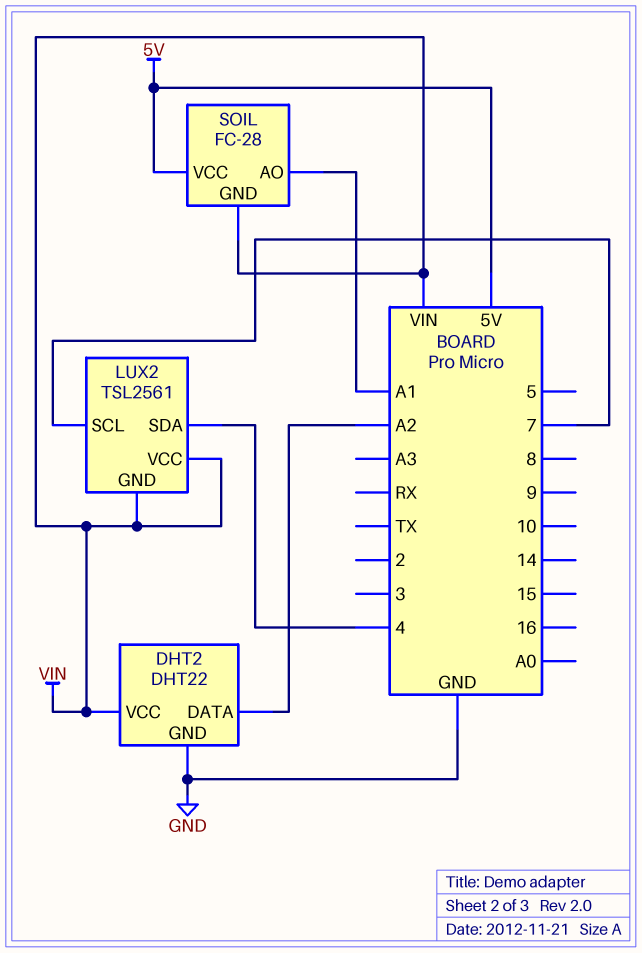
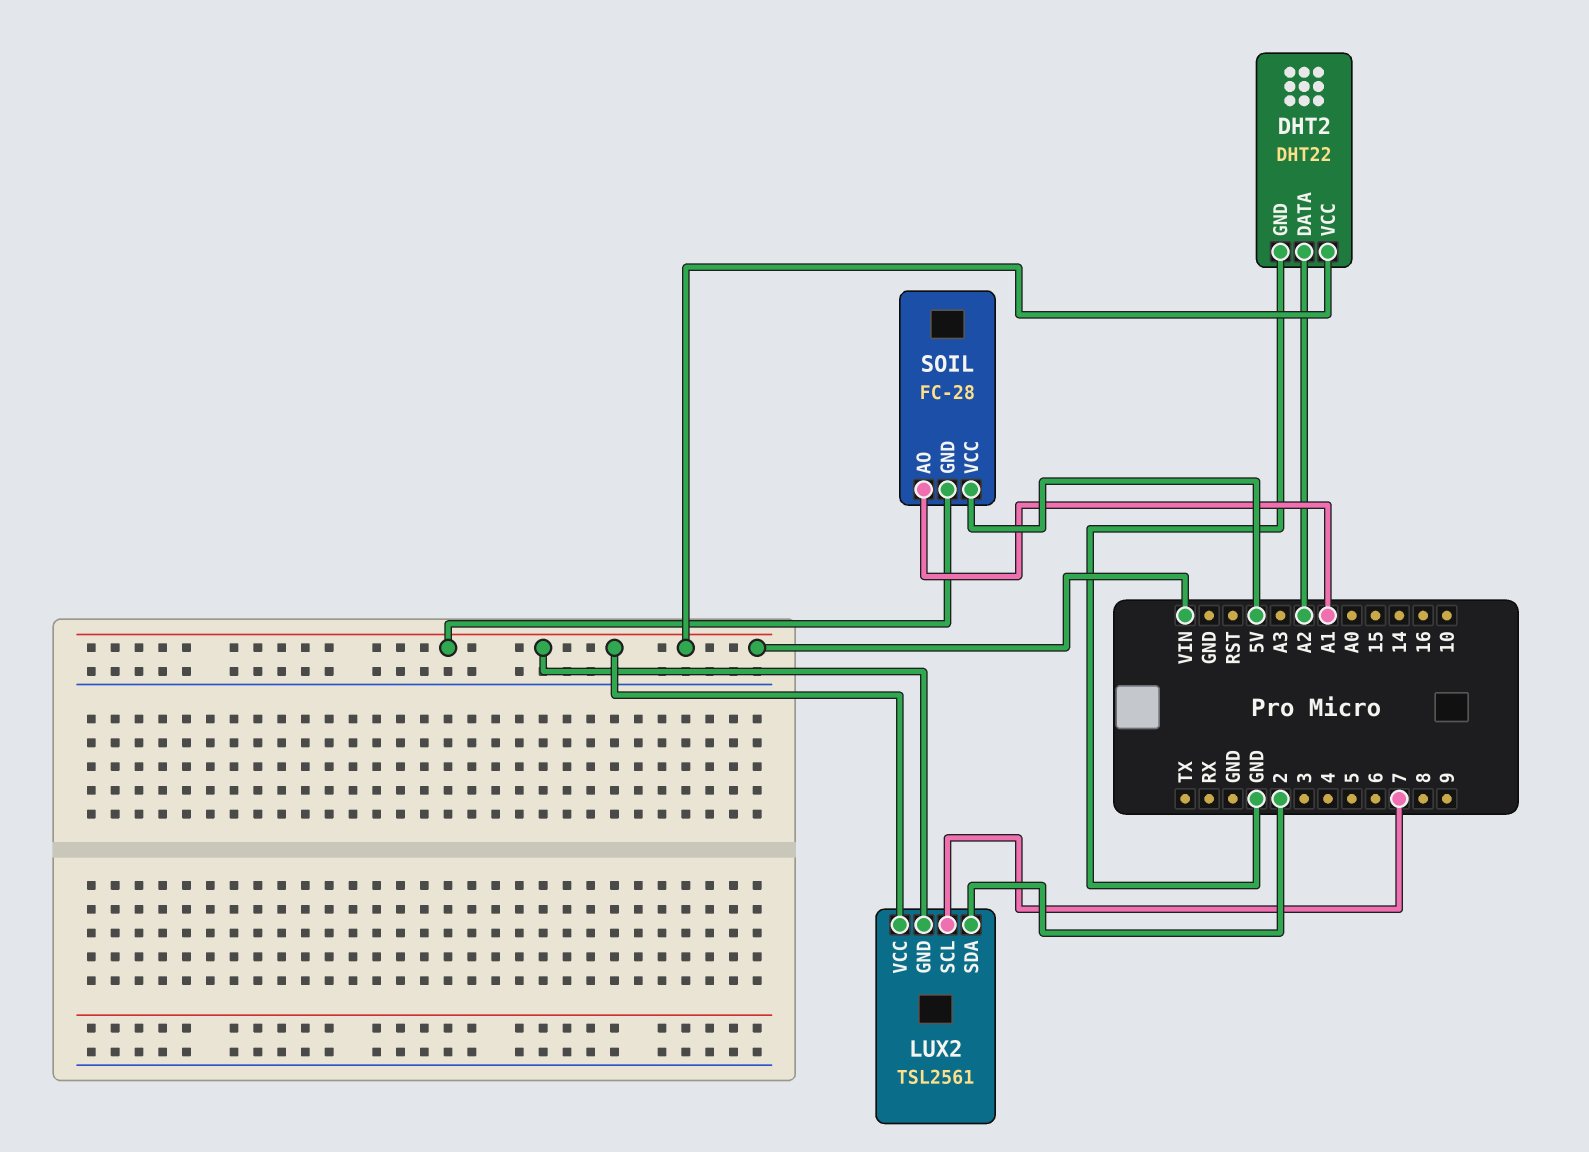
LUX2 pin SDA: 4 -> 2

